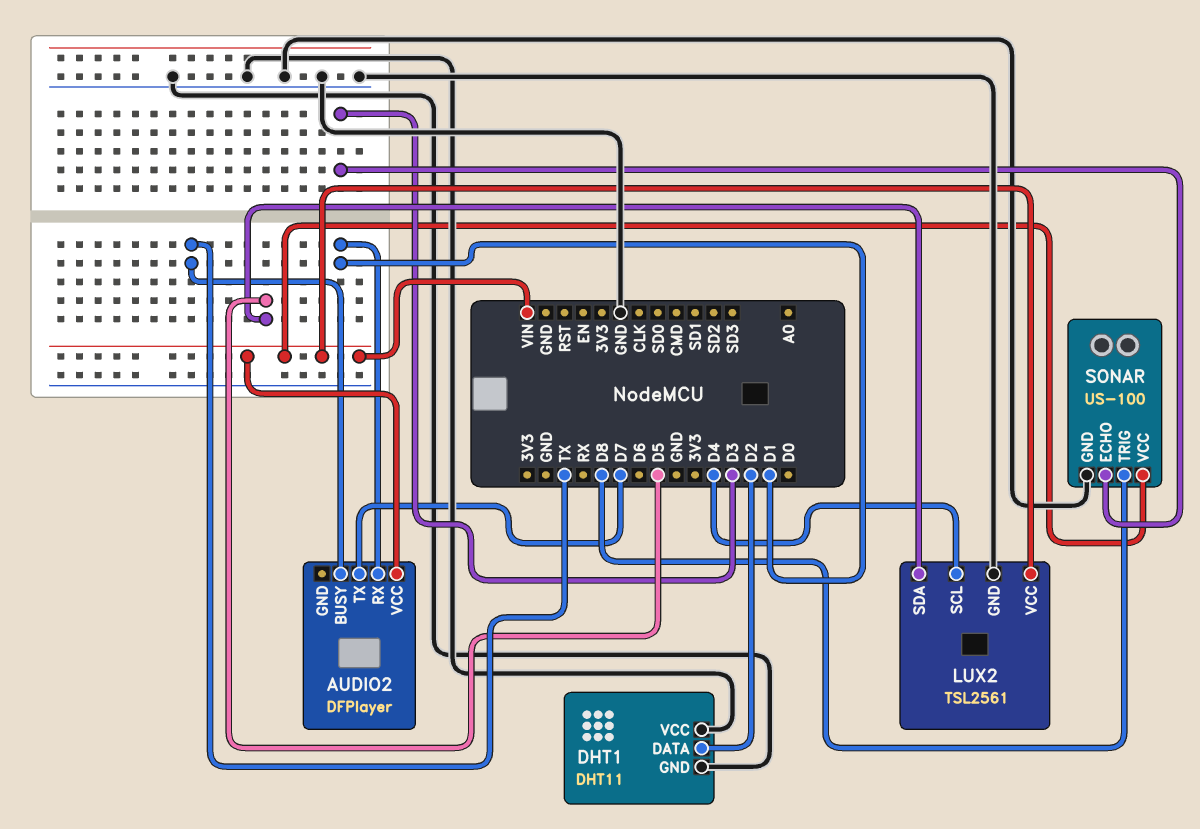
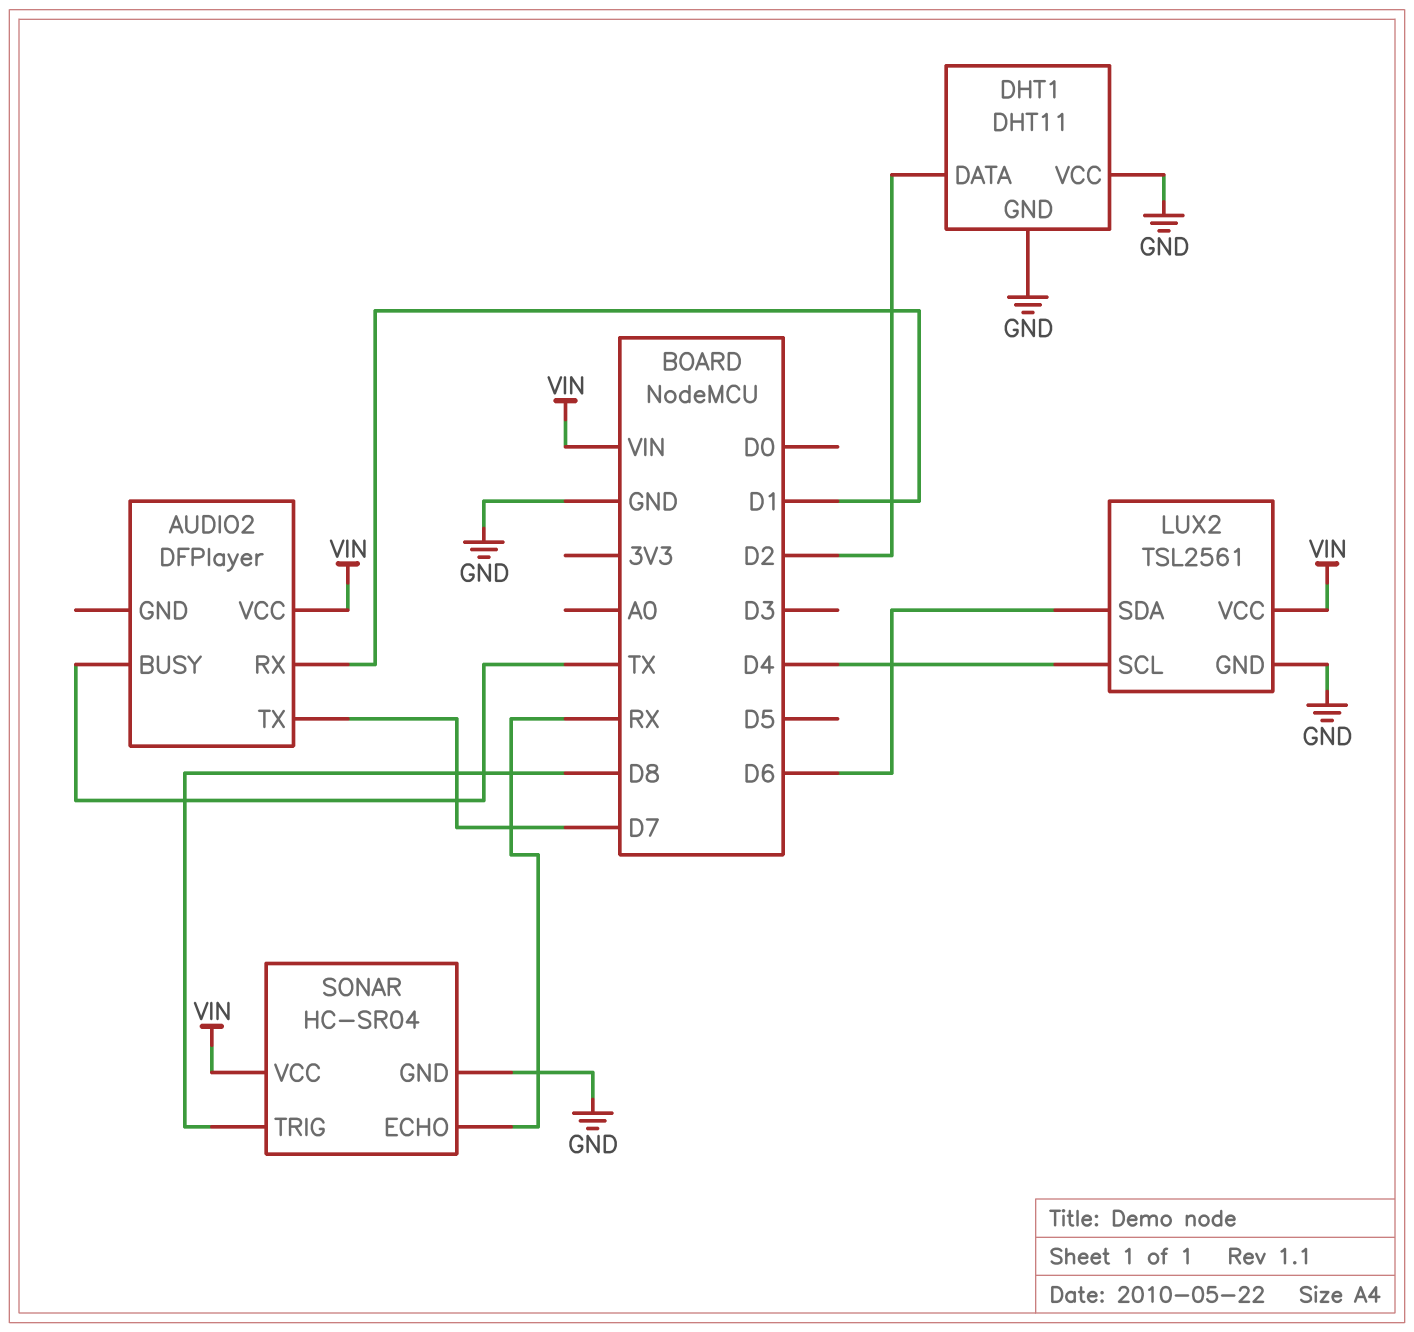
LUX2 pin SDA: D5 -> D6
SONAR: US-100 -> HC-SR04
SONAR pin ECHO: D3 -> RX

